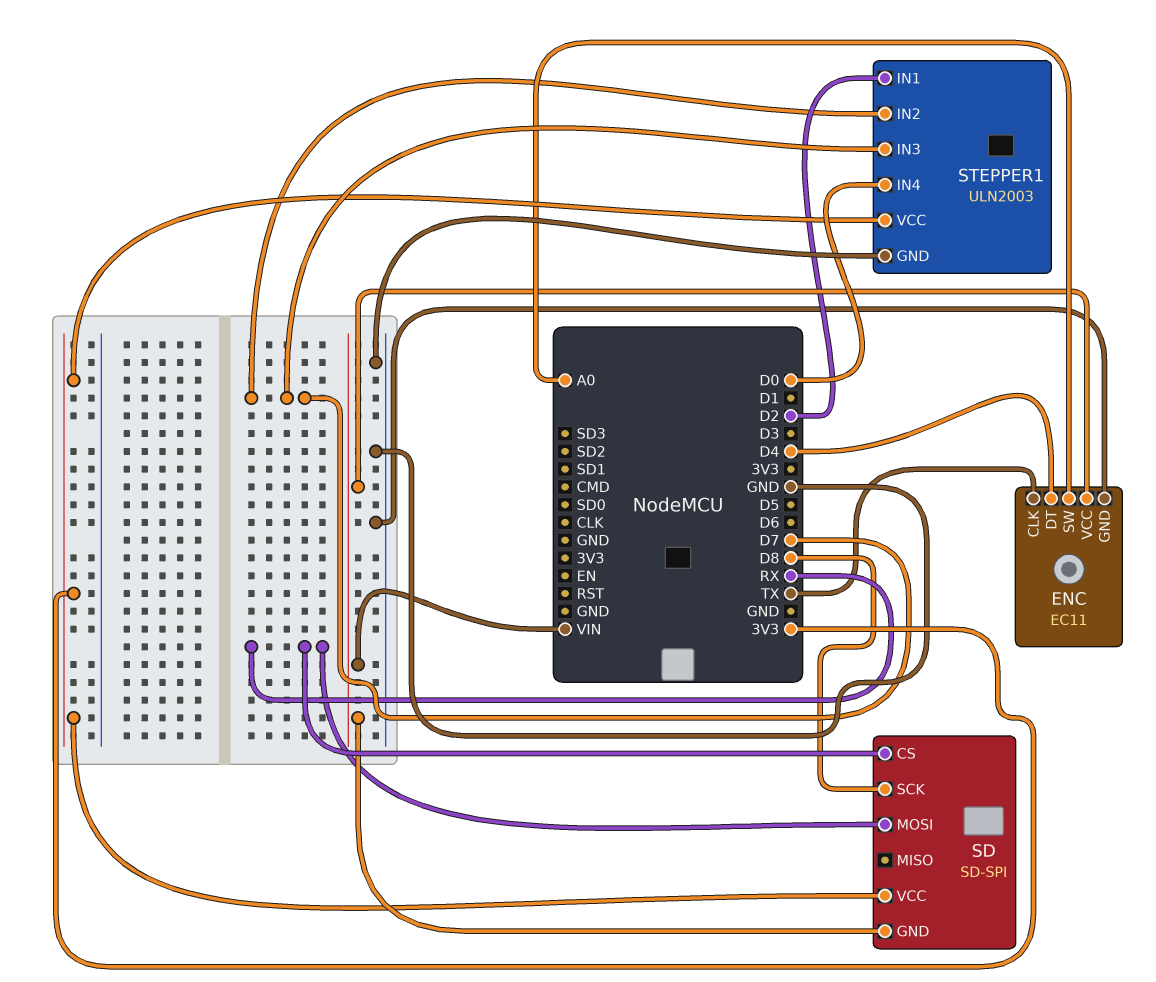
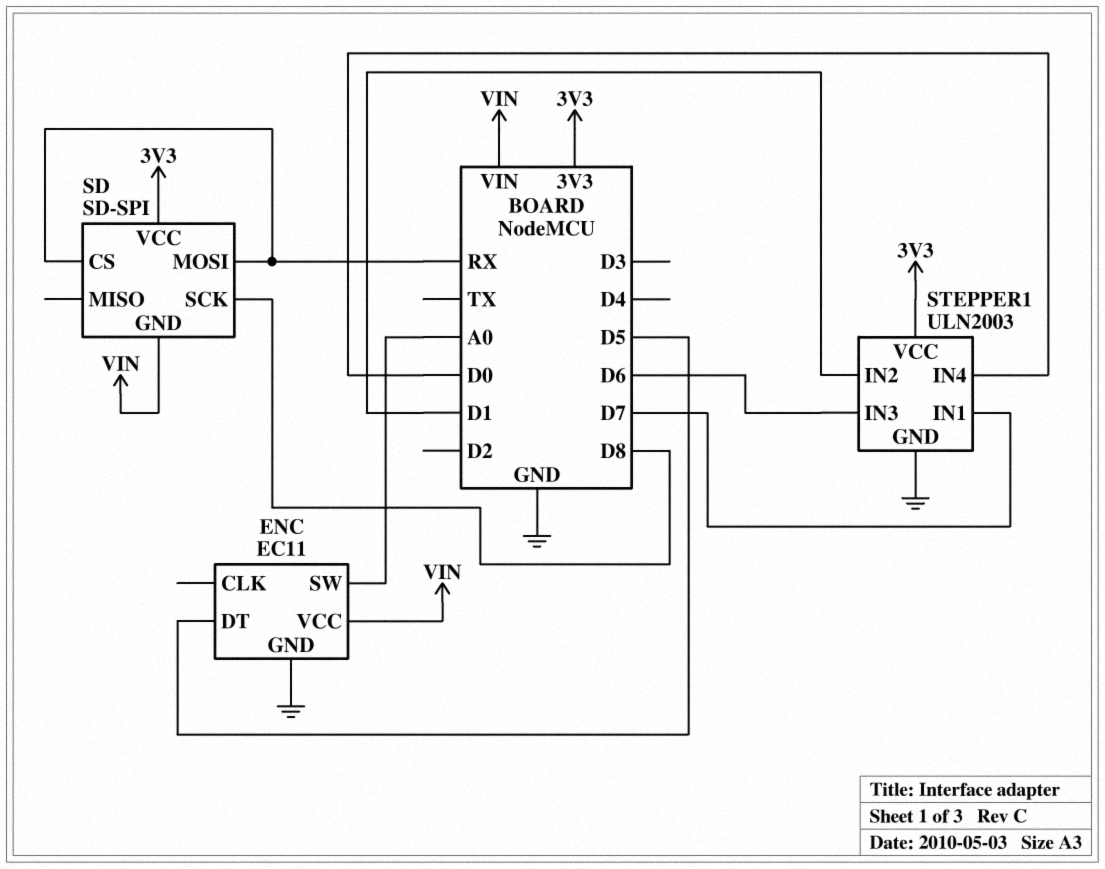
ENC pin CLK: TX -> none
ENC pin DT: D4 -> D5
STEPPER1 pin IN1: D2 -> D7
STEPPER1 pin IN2: D7 -> D1
STEPPER1 pin IN3: D7 -> D6

